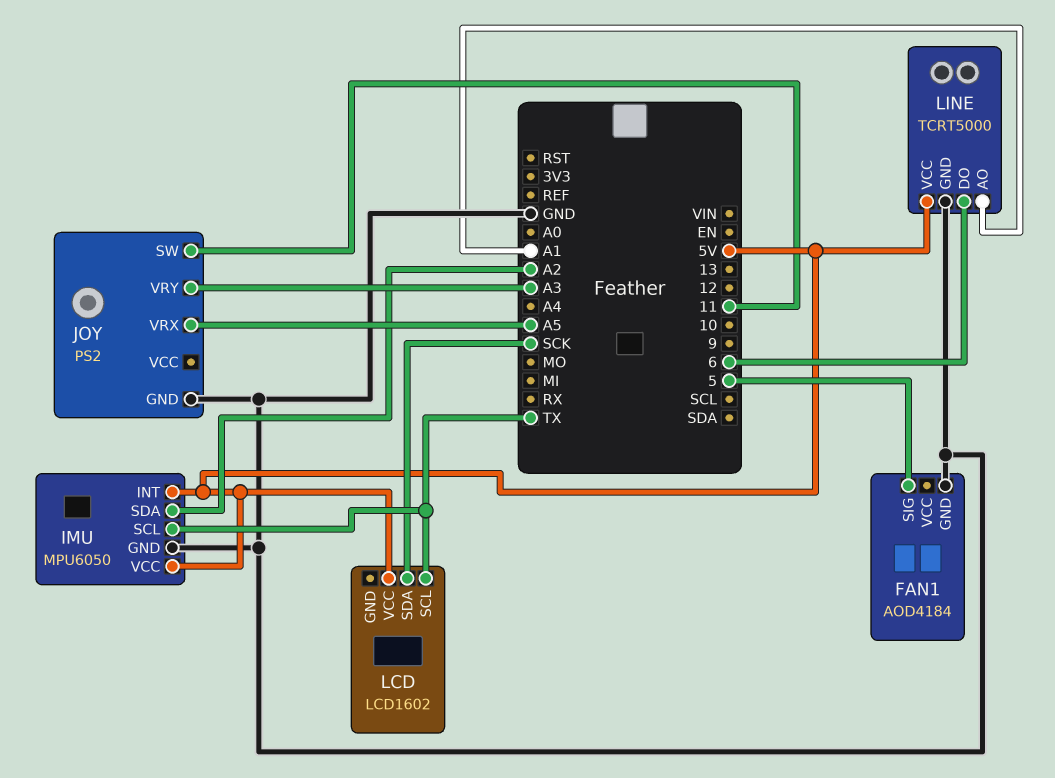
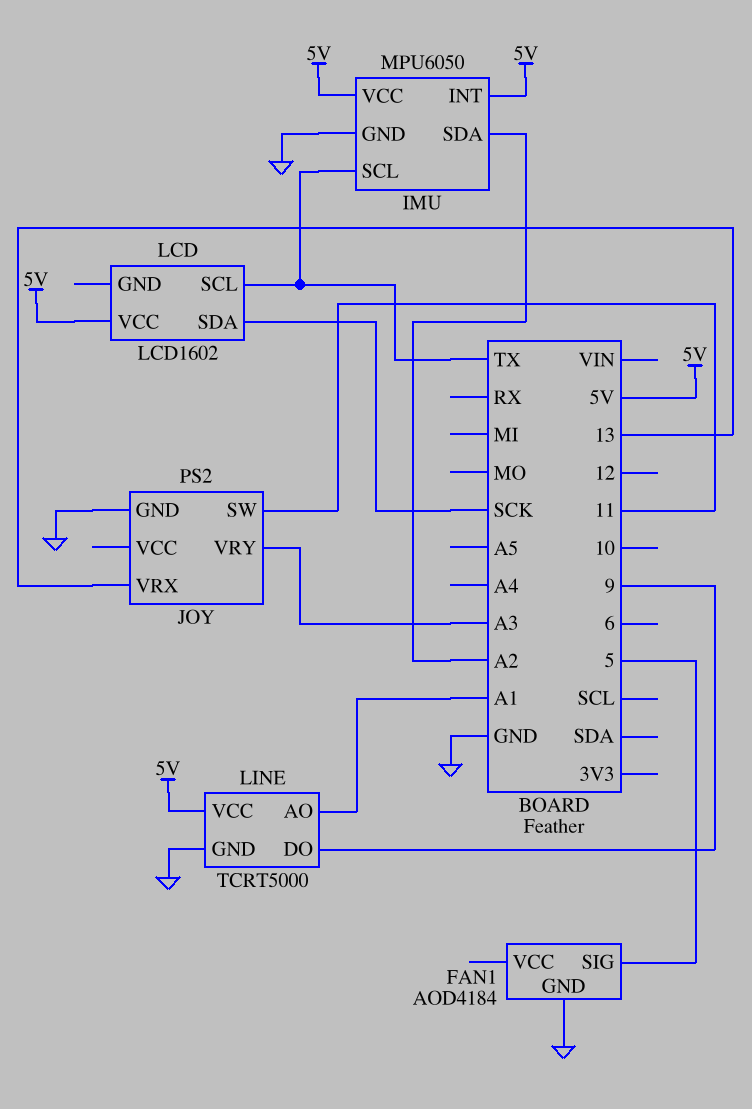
JOY pin VRX: A5 -> 13
LINE pin DO: 6 -> 9

